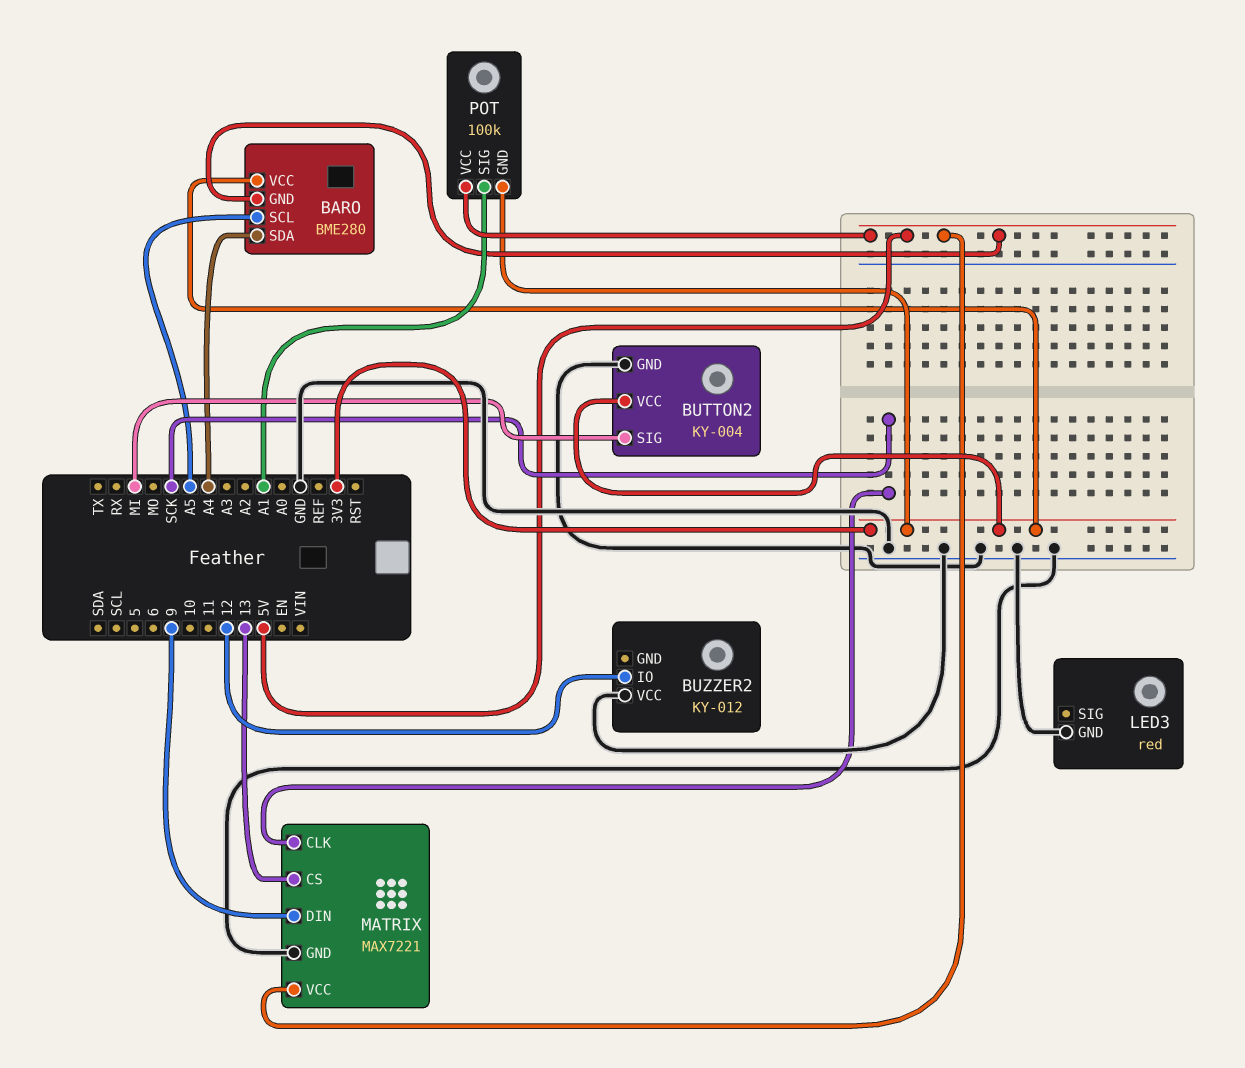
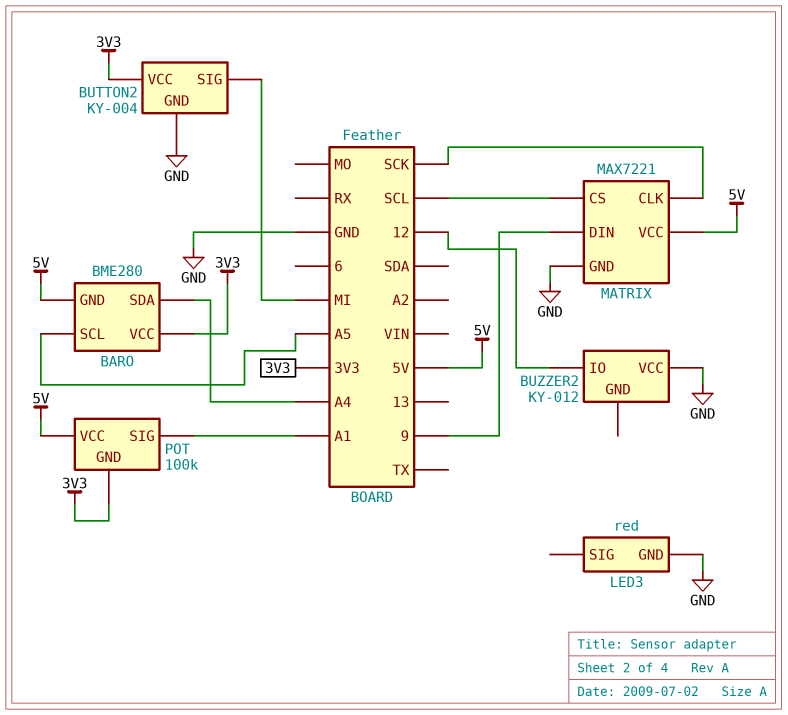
MATRIX pin CS: 13 -> SCL

